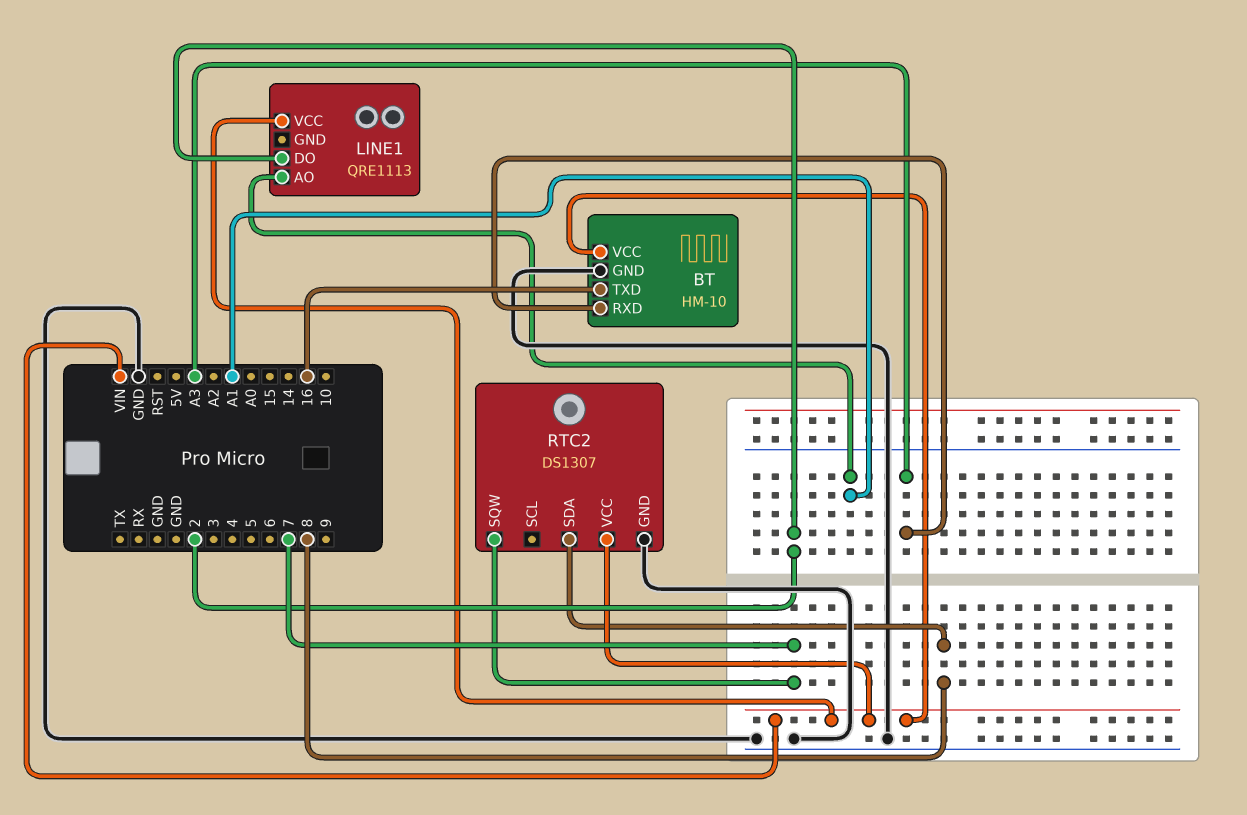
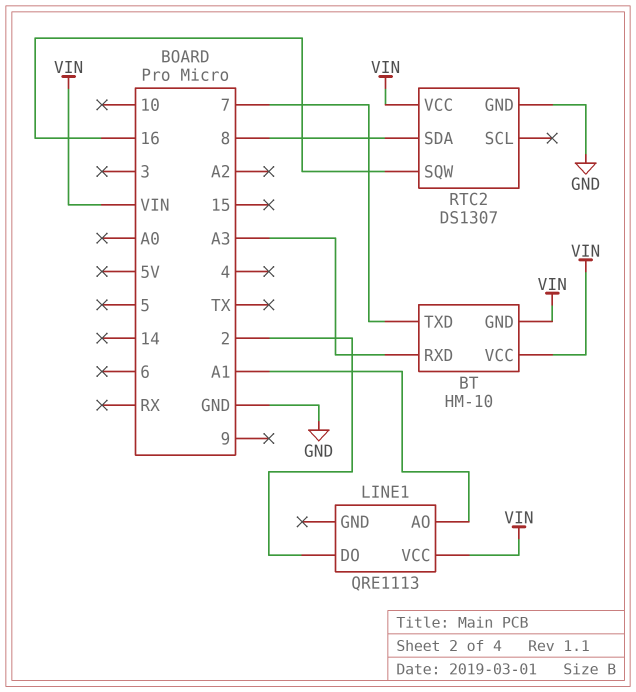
BT pin GND: GND -> VIN
BT pin TXD: 16 -> 7
RTC2 pin SQW: 7 -> 16

